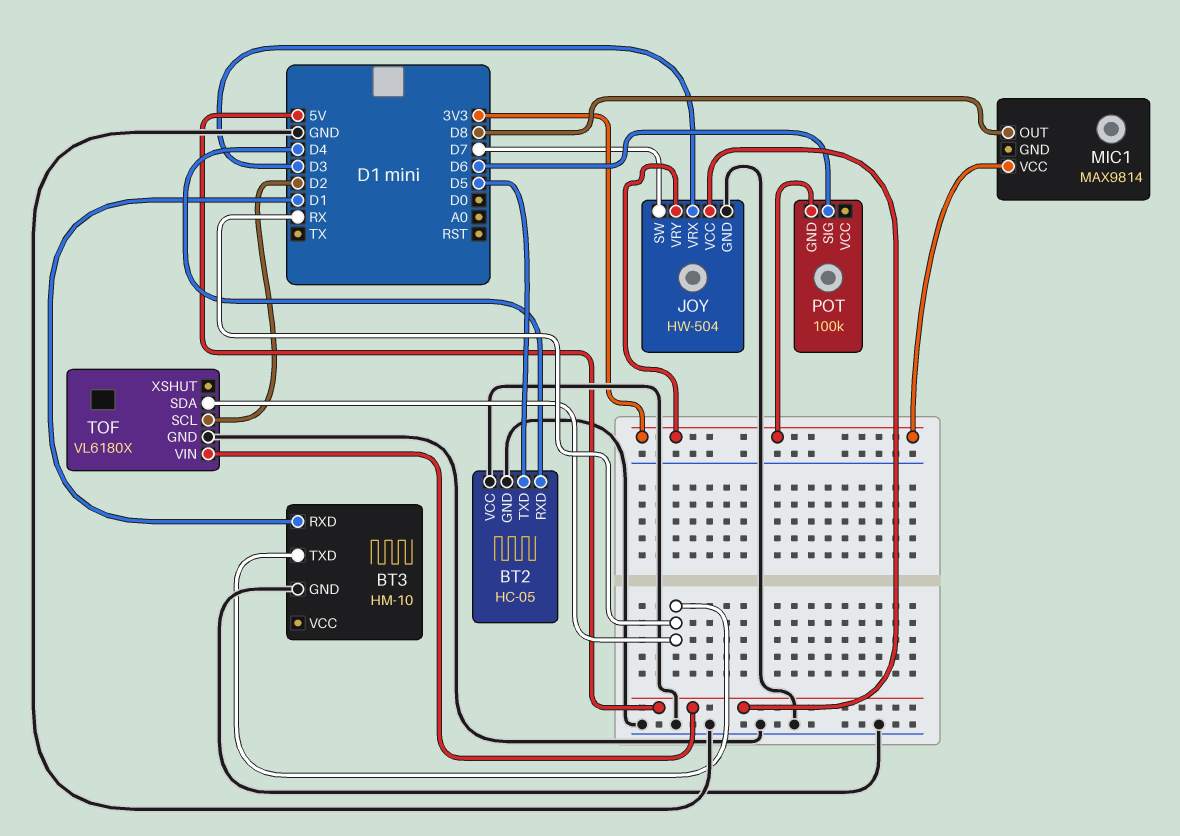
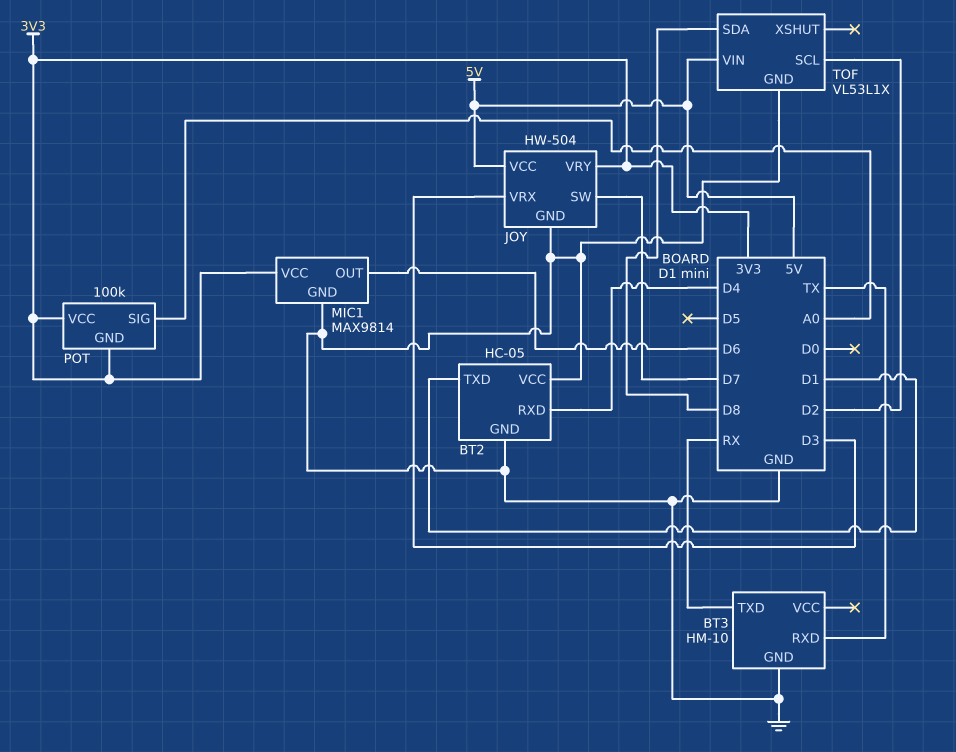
BT2 pin TXD: D5 -> D1
BT3 pin RXD: D1 -> TX
MIC1 pin GND: none -> GND
MIC1 pin OUT: D8 -> D6
POT pin SIG: D6 -> A0
POT pin VCC: none -> 3V3
TOF: VL6180X -> VL53L1X
TOF pin SDA: RX -> D8

